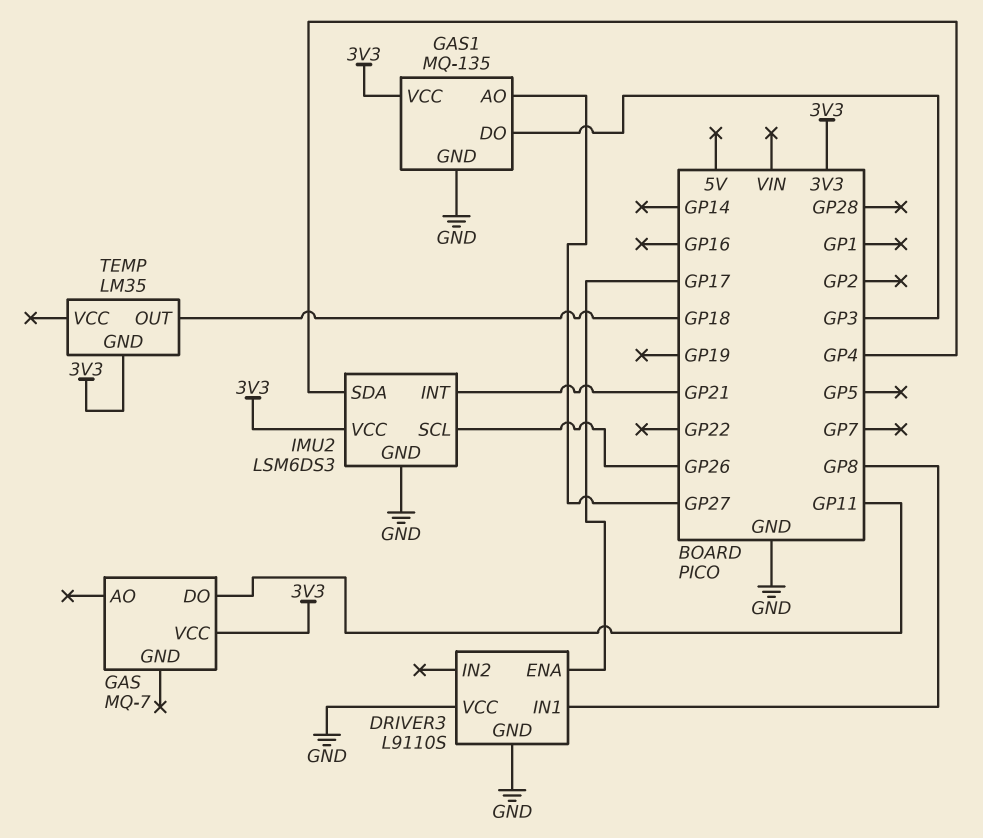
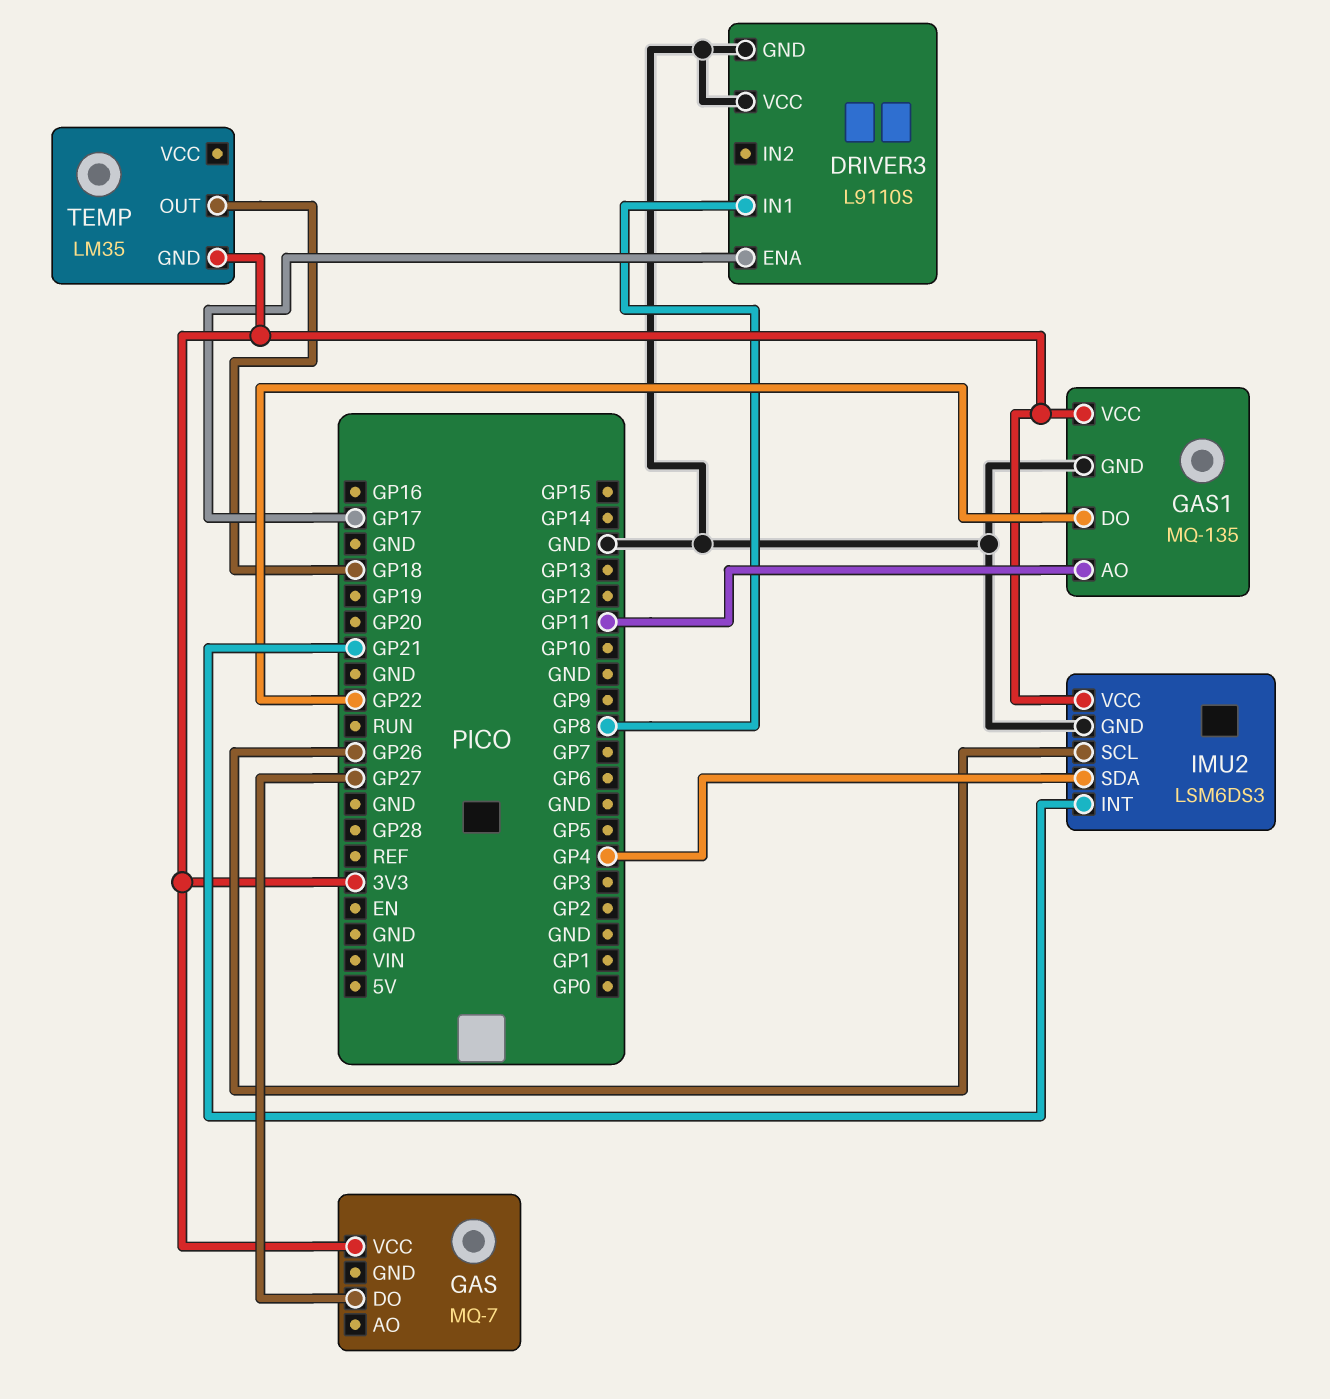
GAS pin DO: GP11 -> GP27
GAS1 pin AO: GP27 -> GP11
GAS1 pin DO: GP3 -> GP22

